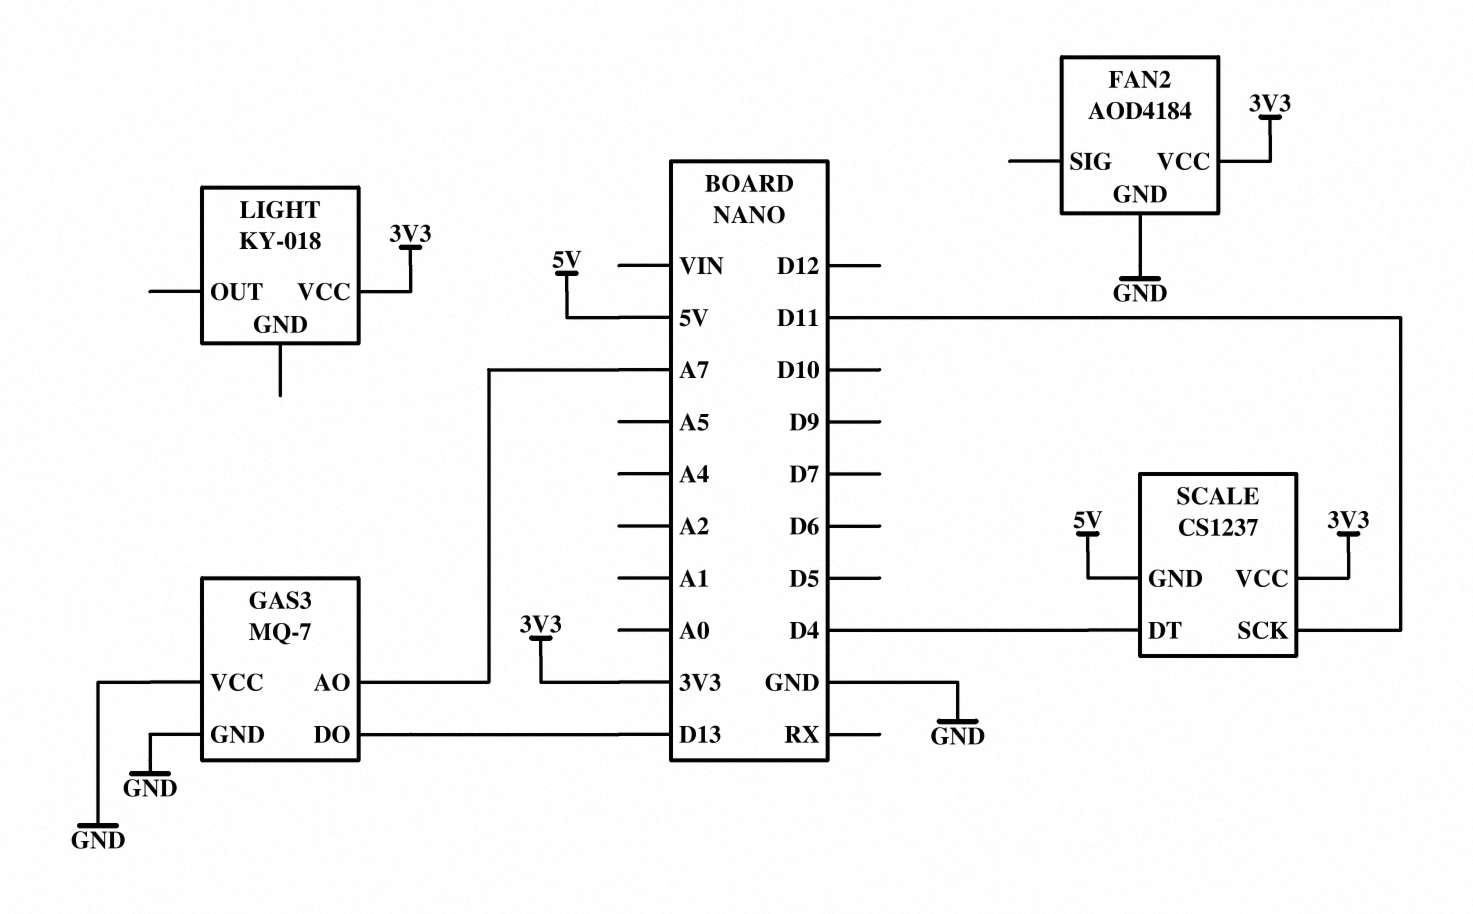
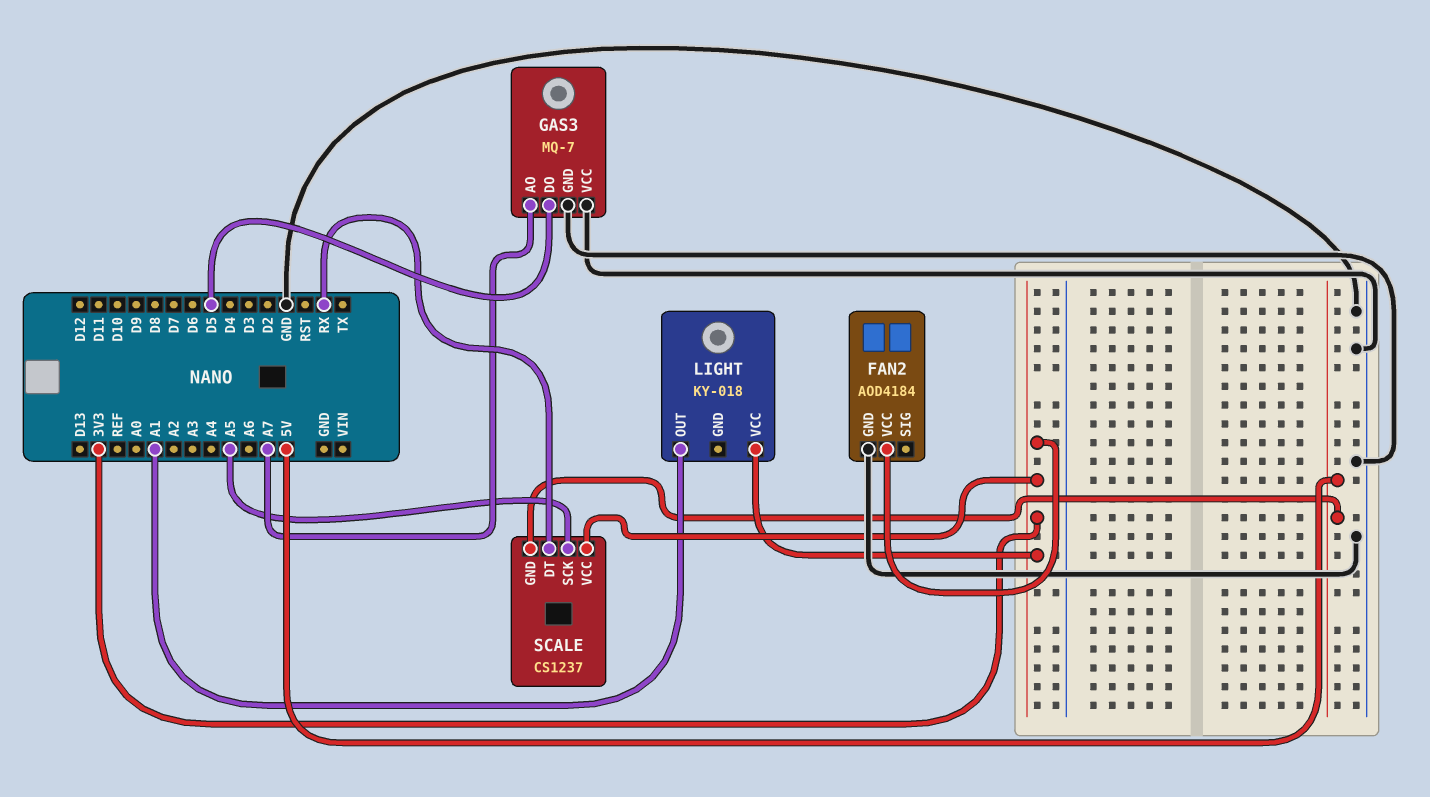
GAS3 pin DO: D13 -> D5
LIGHT pin OUT: none -> A1
SCALE pin DT: D4 -> RX
SCALE pin SCK: D11 -> A5

